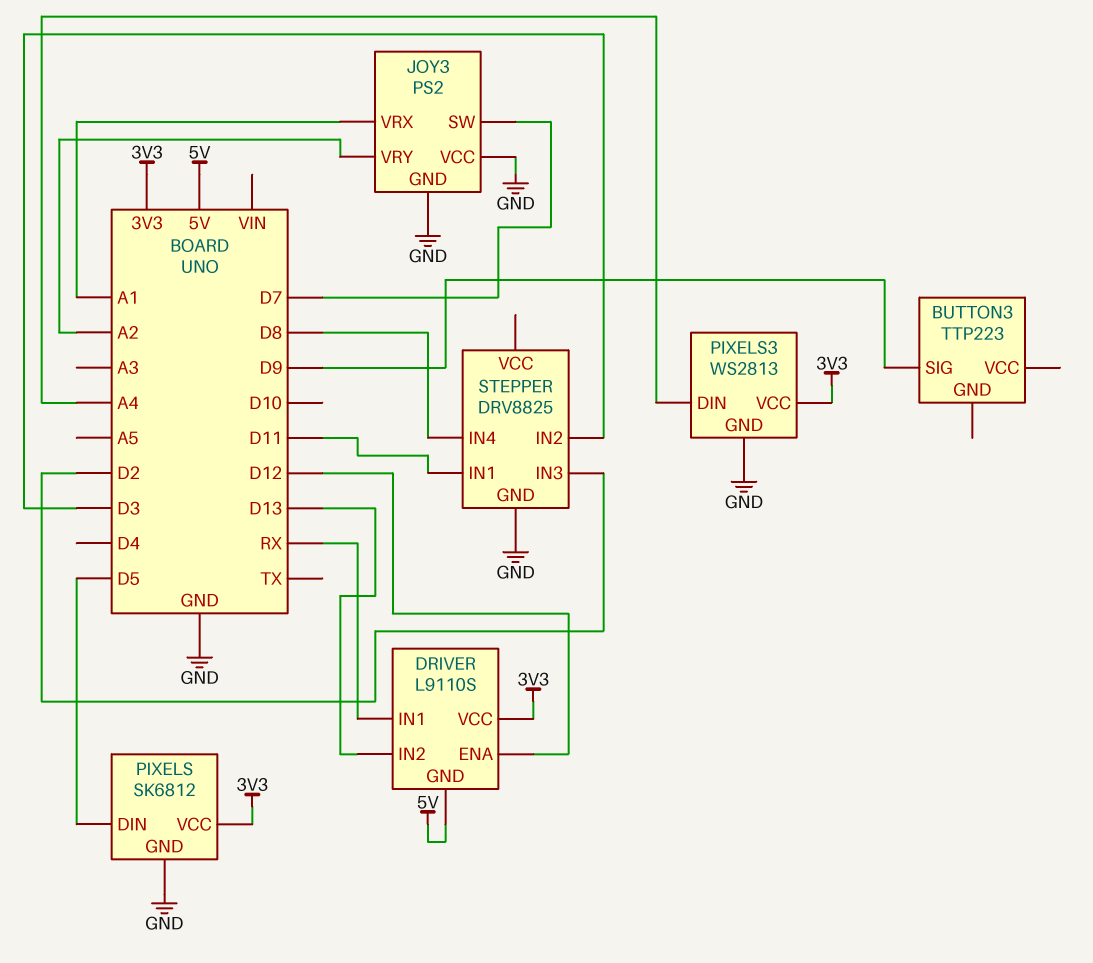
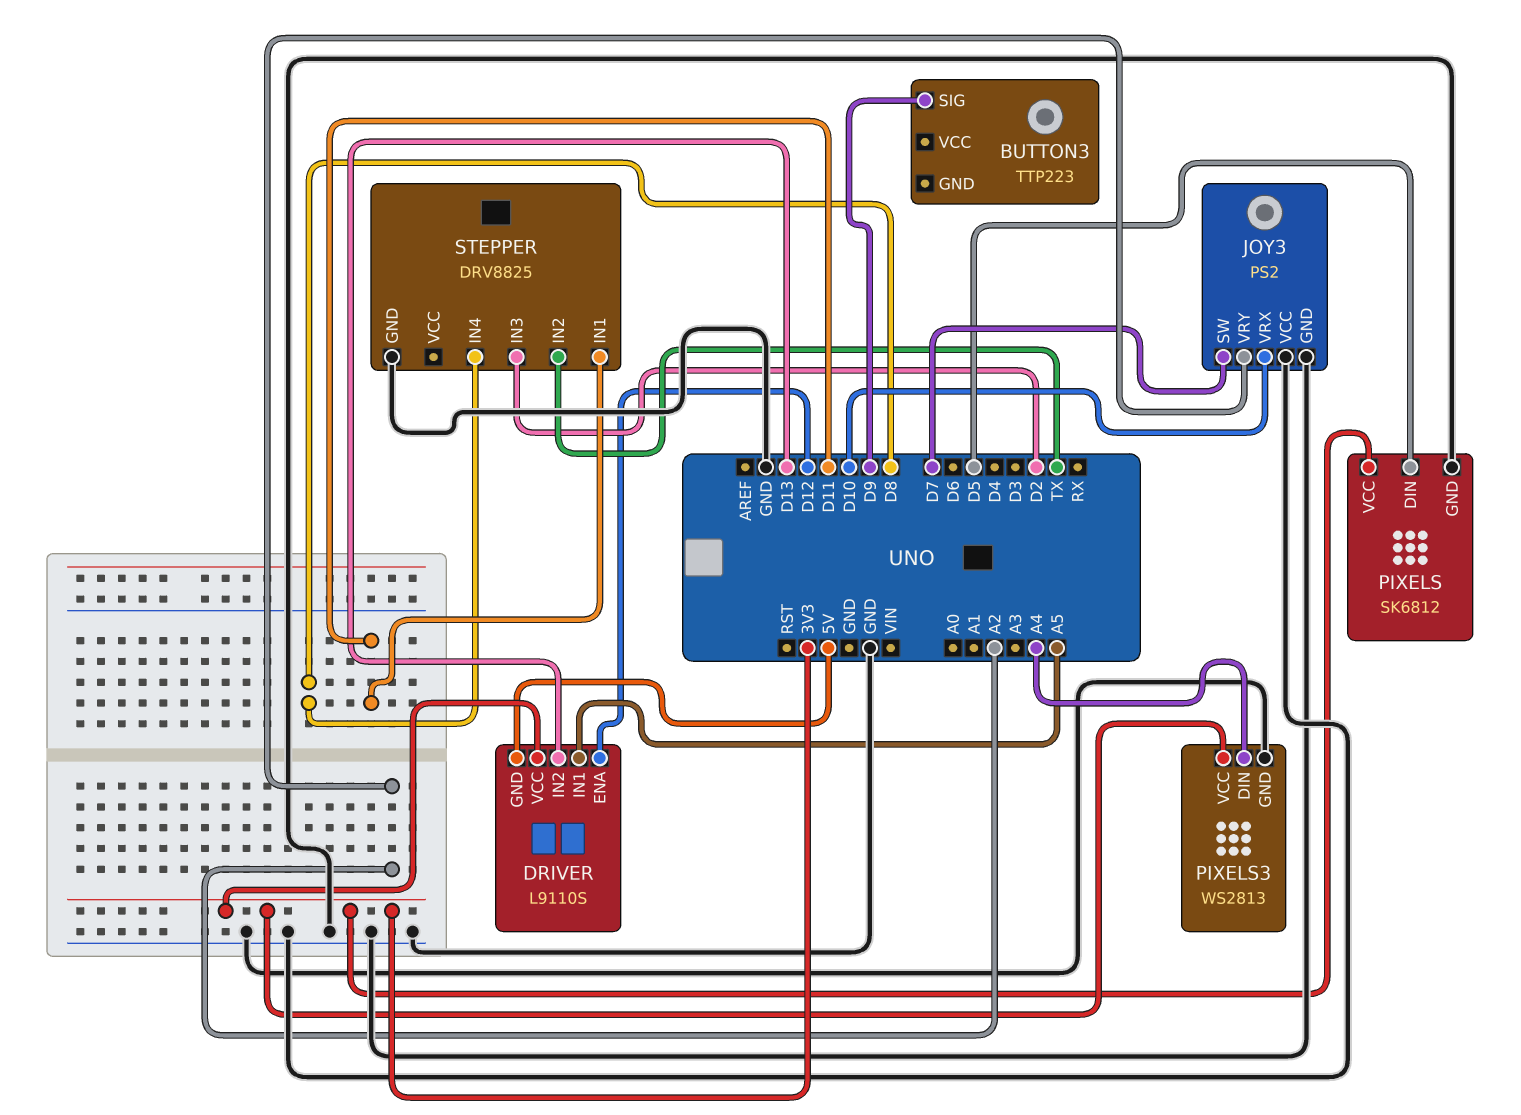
DRIVER pin IN1: RX -> A5
JOY3 pin VRX: A1 -> D10
STEPPER pin IN2: D3 -> TX

